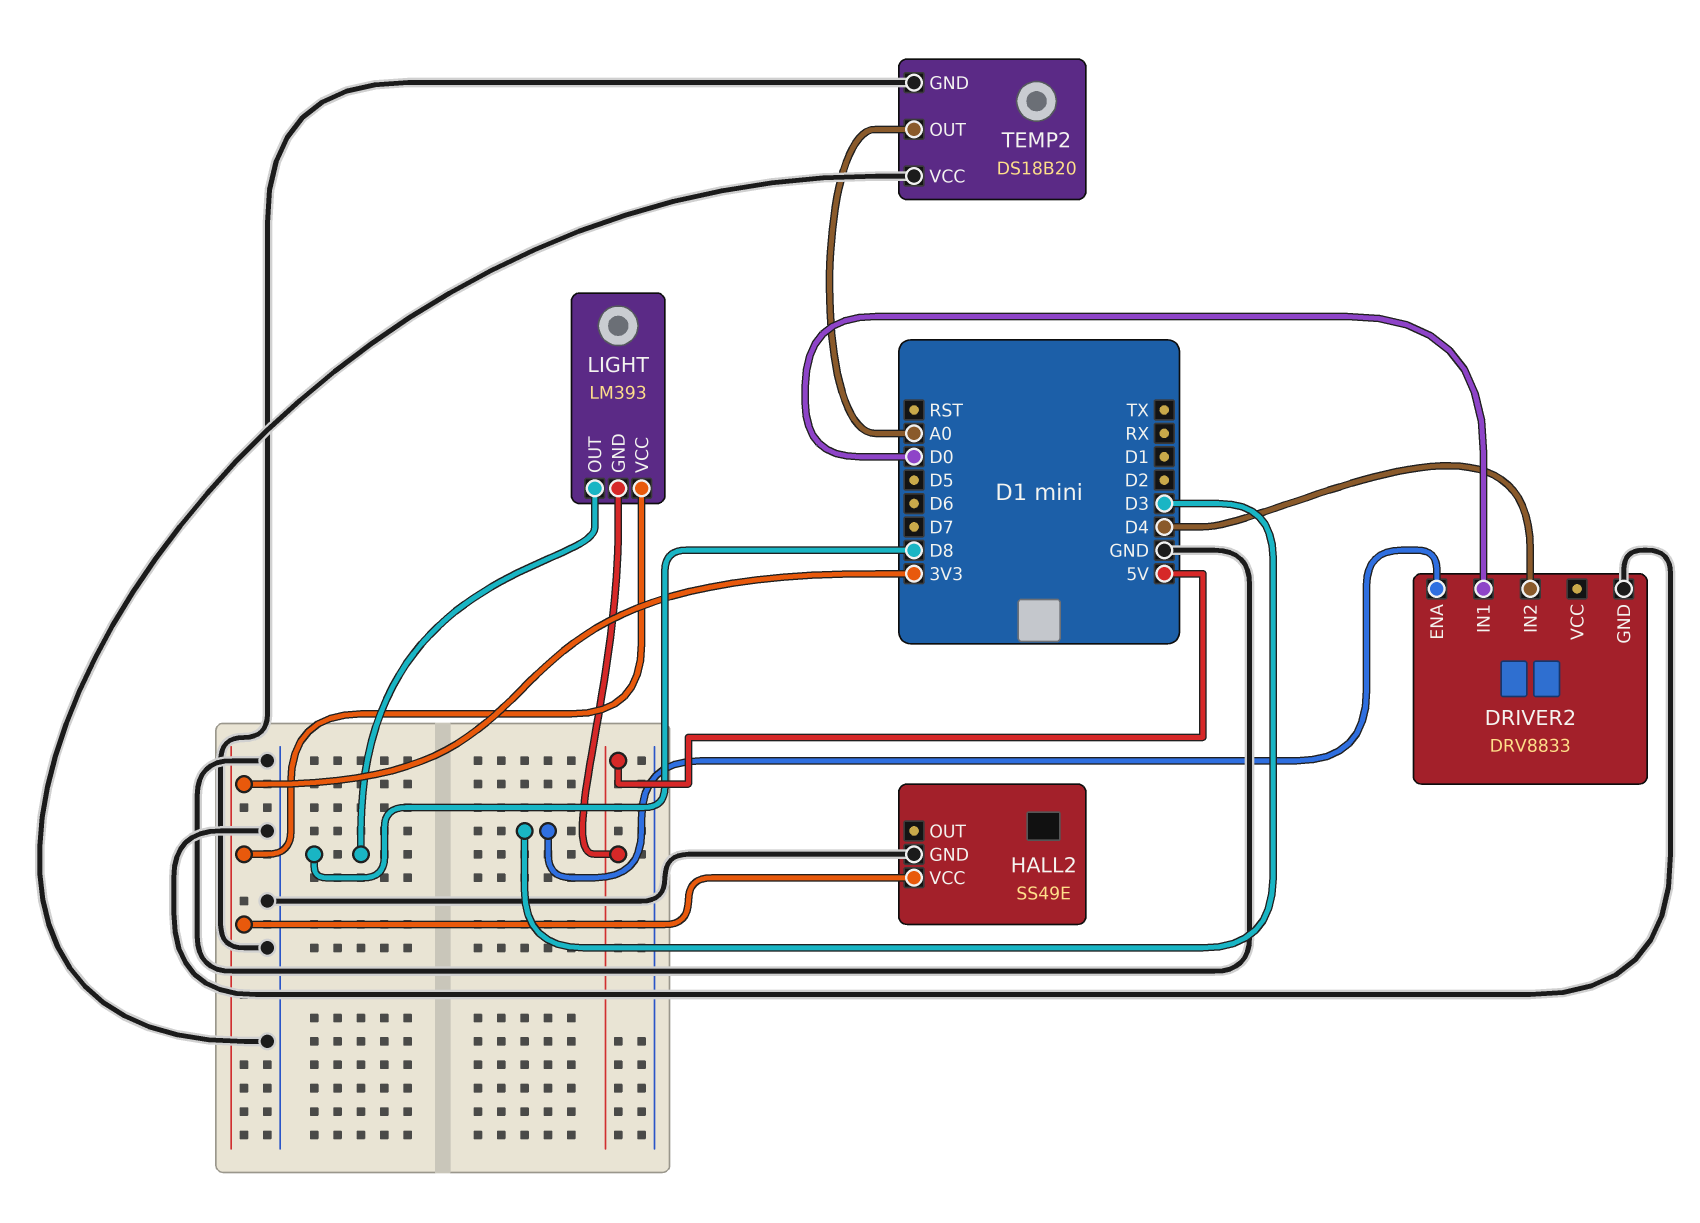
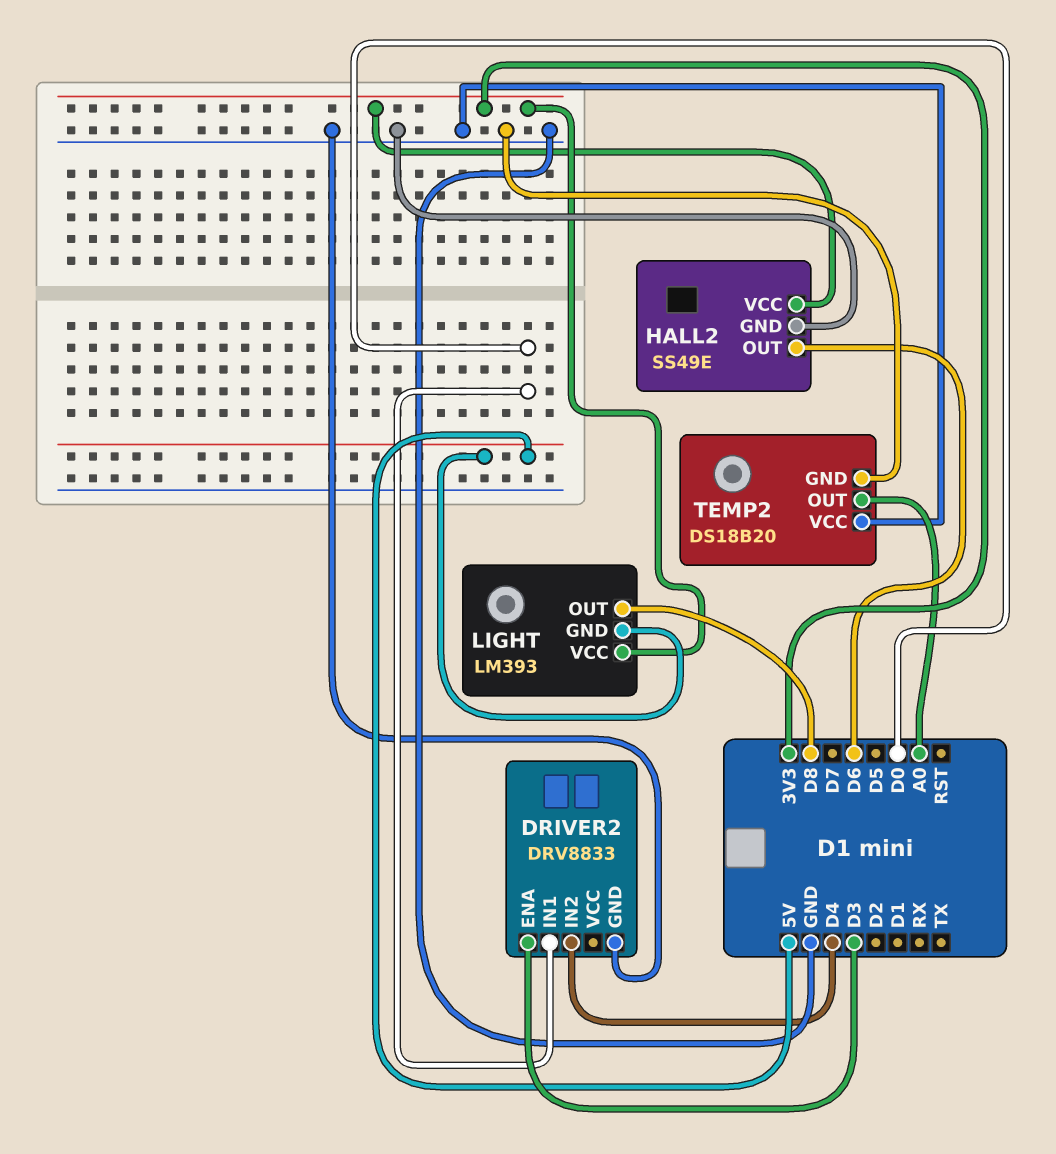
HALL2 pin OUT: none -> D6

